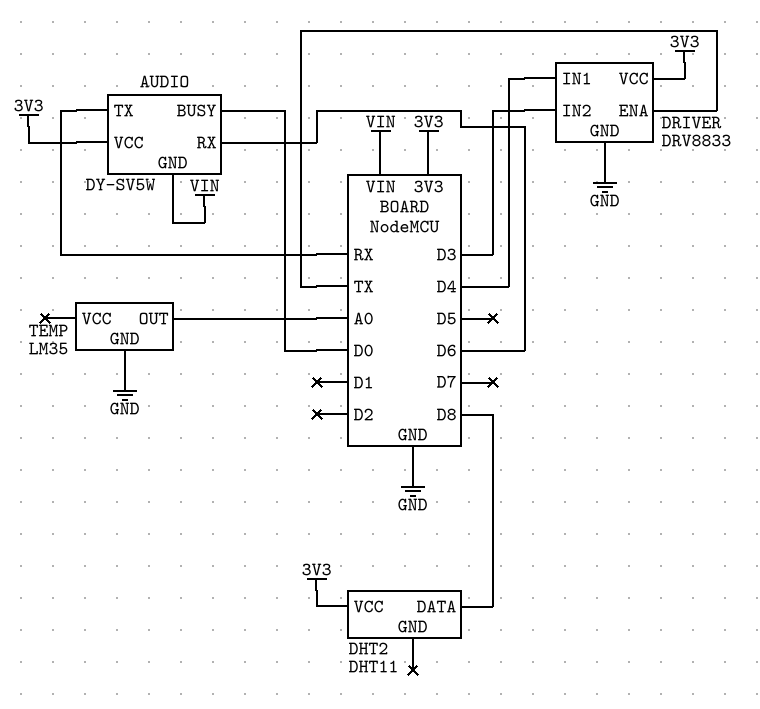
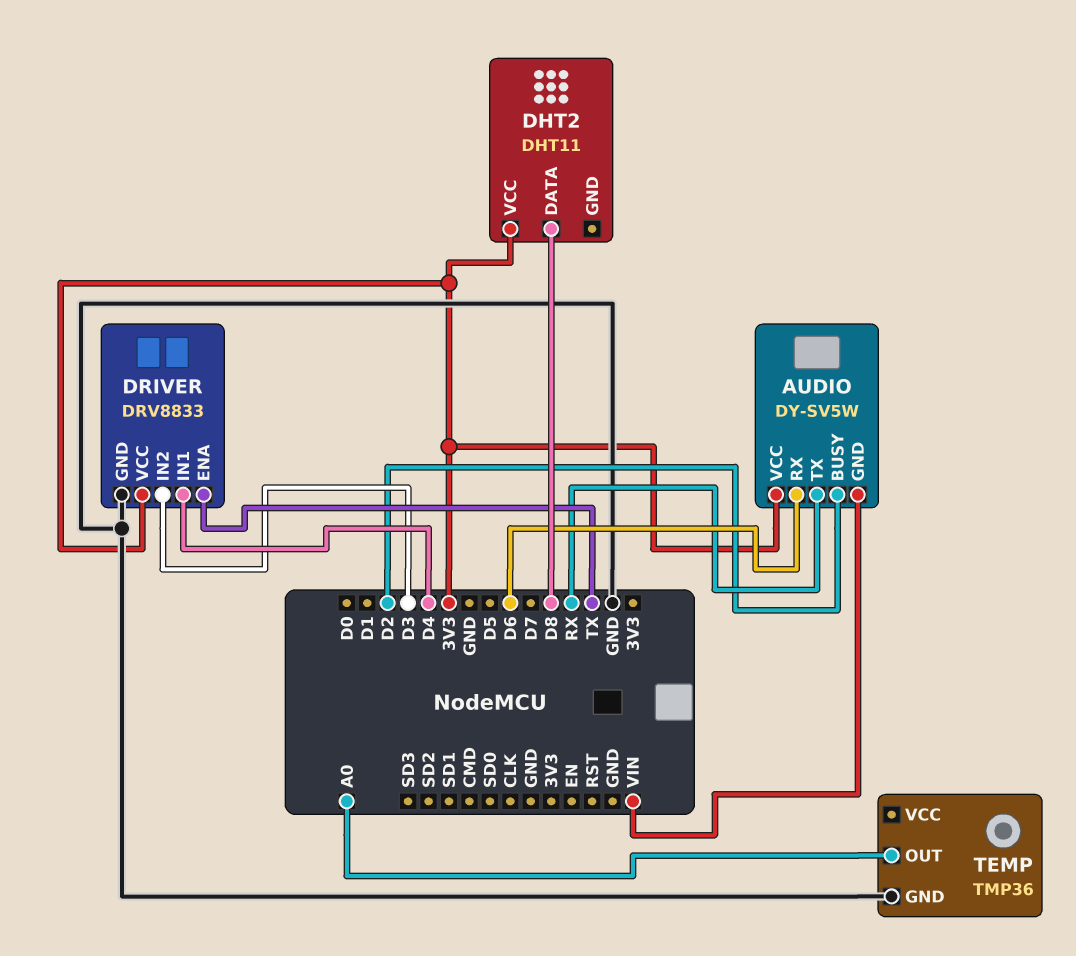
AUDIO pin BUSY: D0 -> D2
TEMP: LM35 -> TMP36

